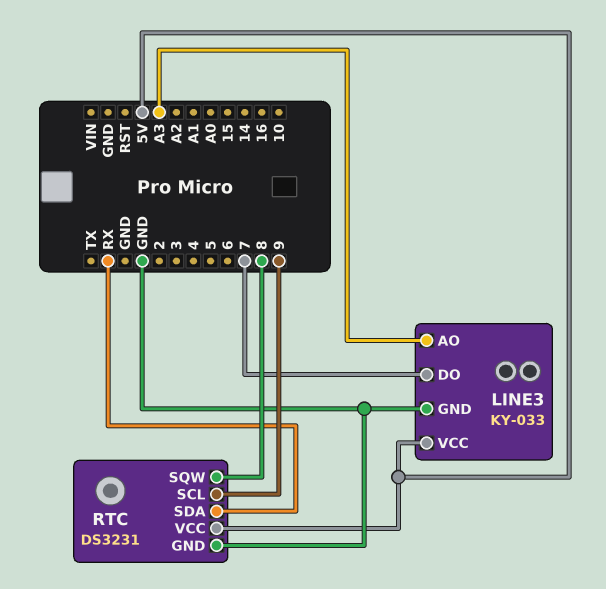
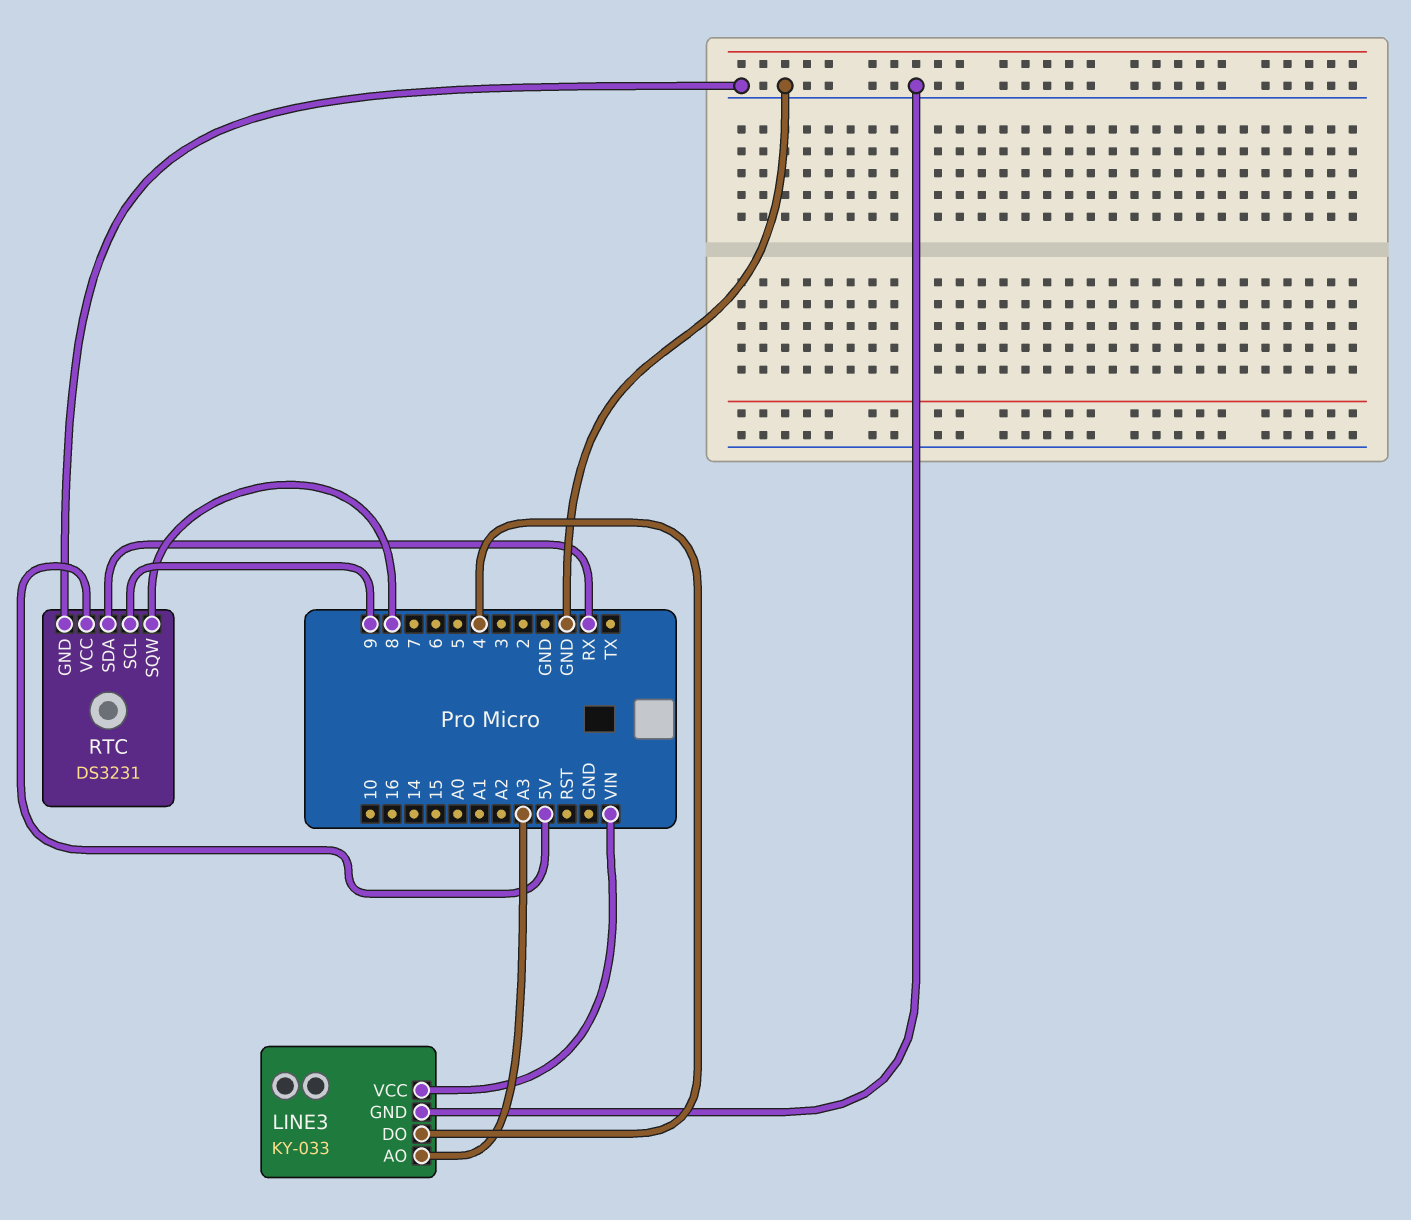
LINE3 pin DO: 7 -> 4
LINE3 pin VCC: 5V -> VIN

